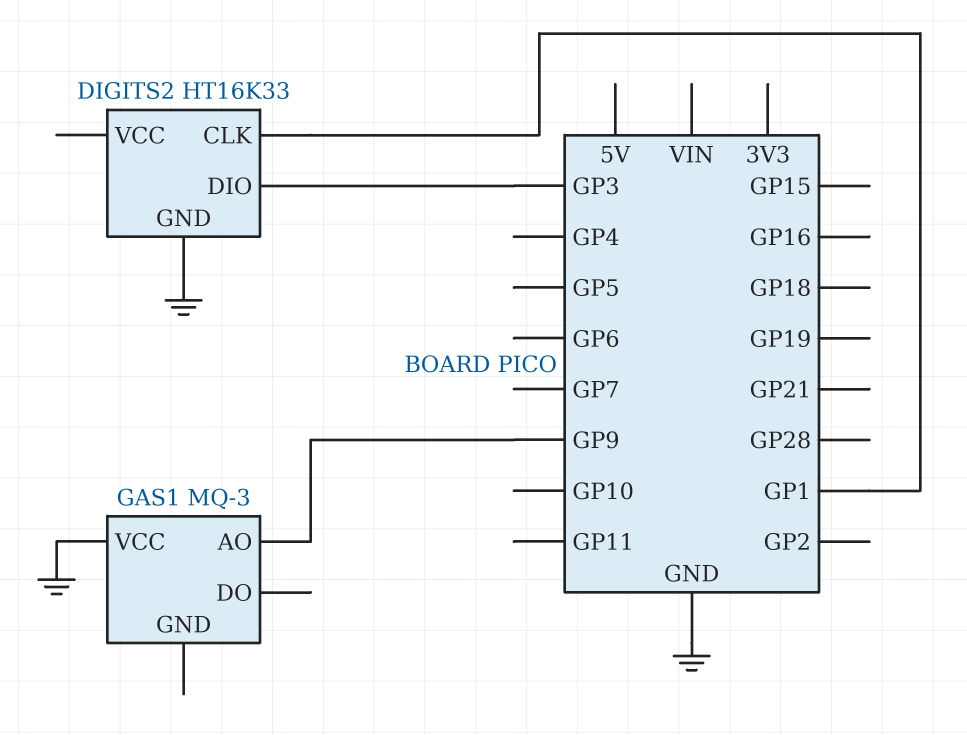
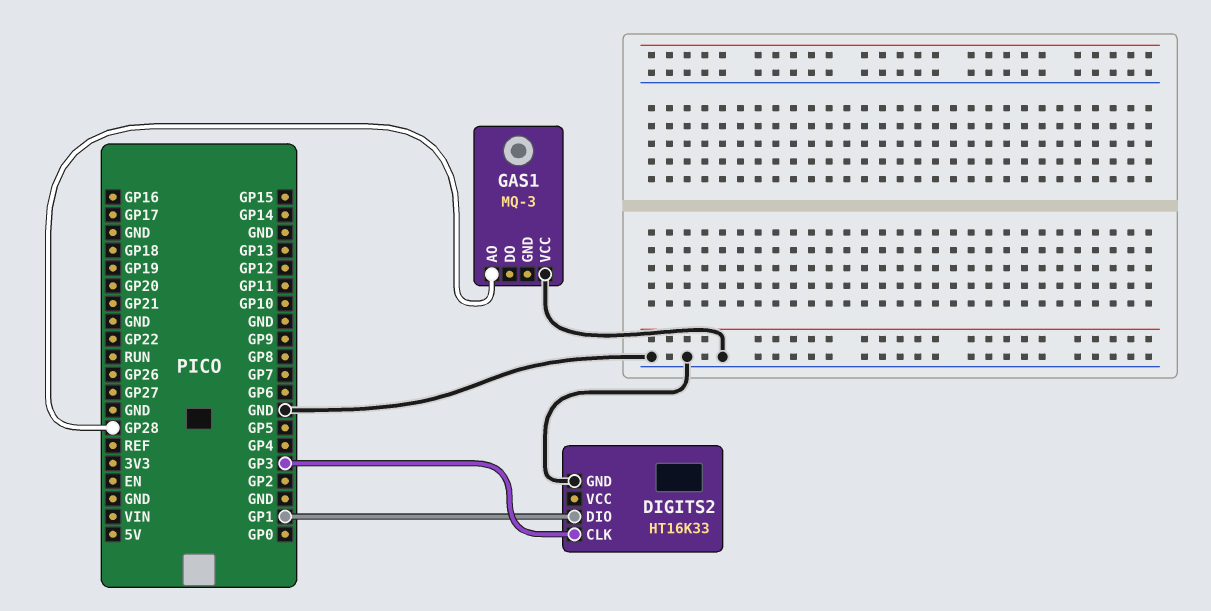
DIGITS2 pin CLK: GP1 -> GP3
DIGITS2 pin DIO: GP3 -> GP1
GAS1 pin AO: GP9 -> GP28

